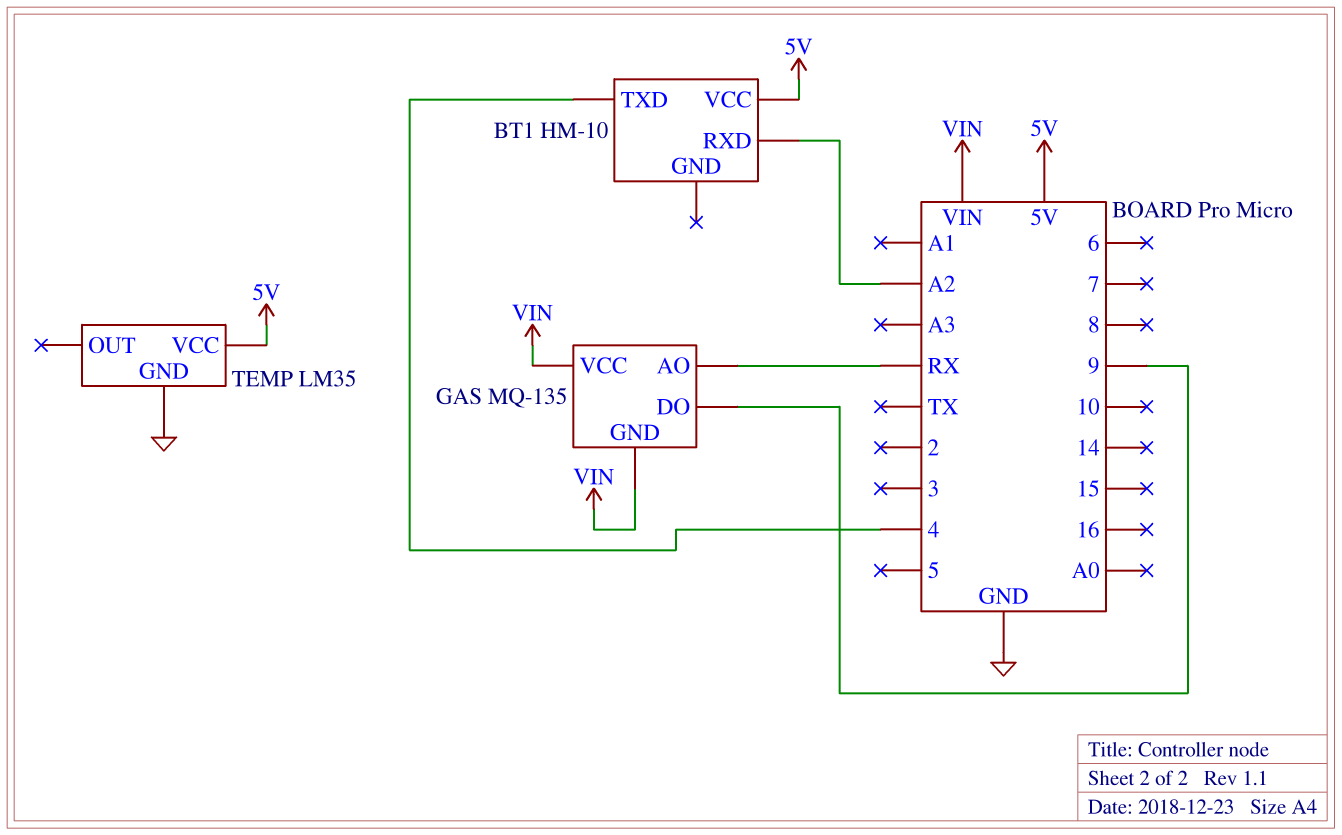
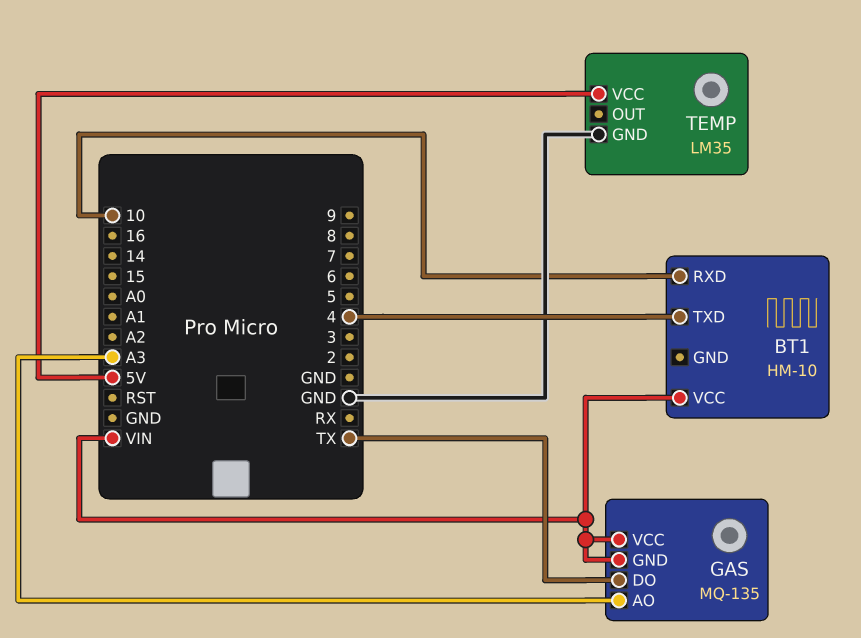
BT1 pin RXD: A2 -> 10
BT1 pin VCC: 5V -> VIN
GAS pin AO: RX -> A3
GAS pin DO: 9 -> TX

